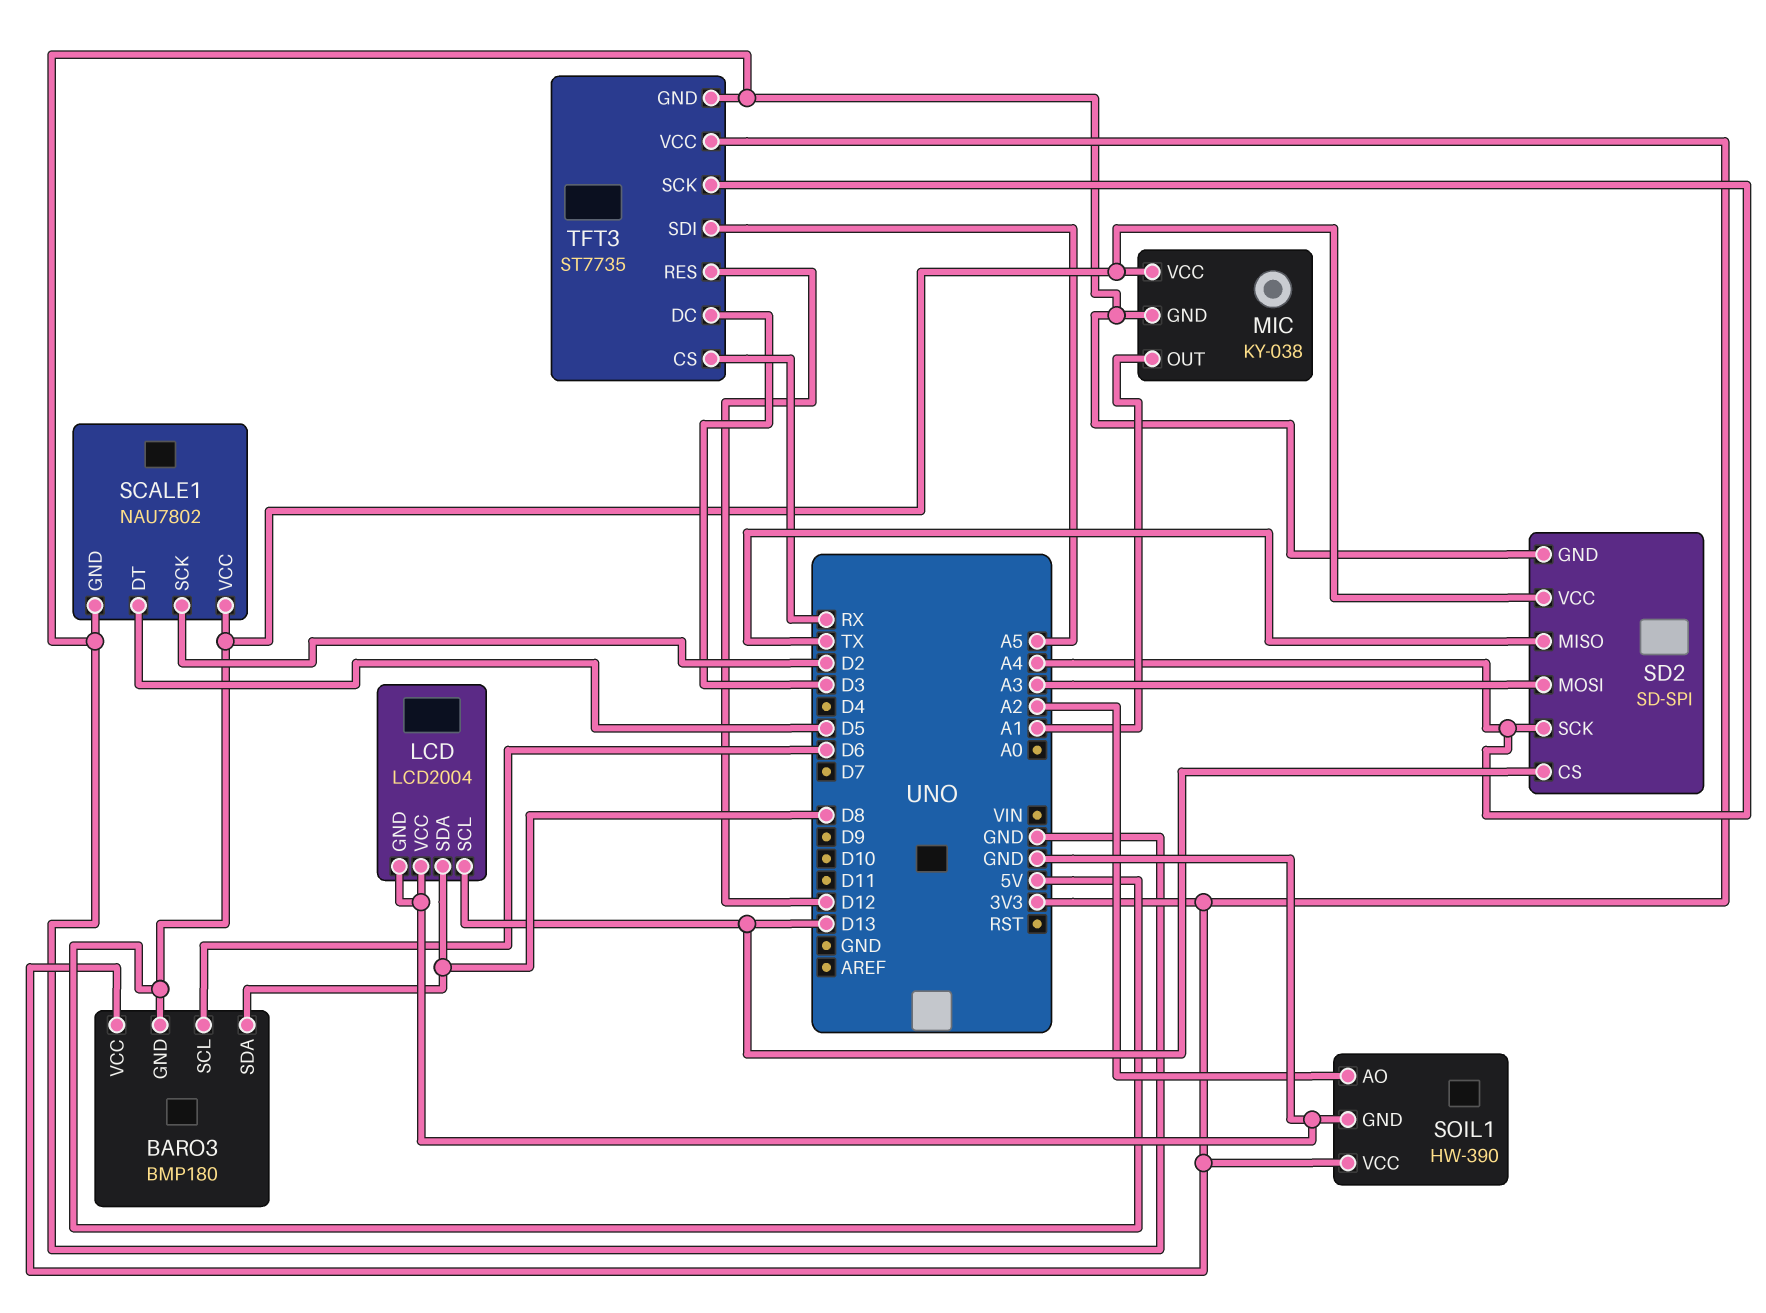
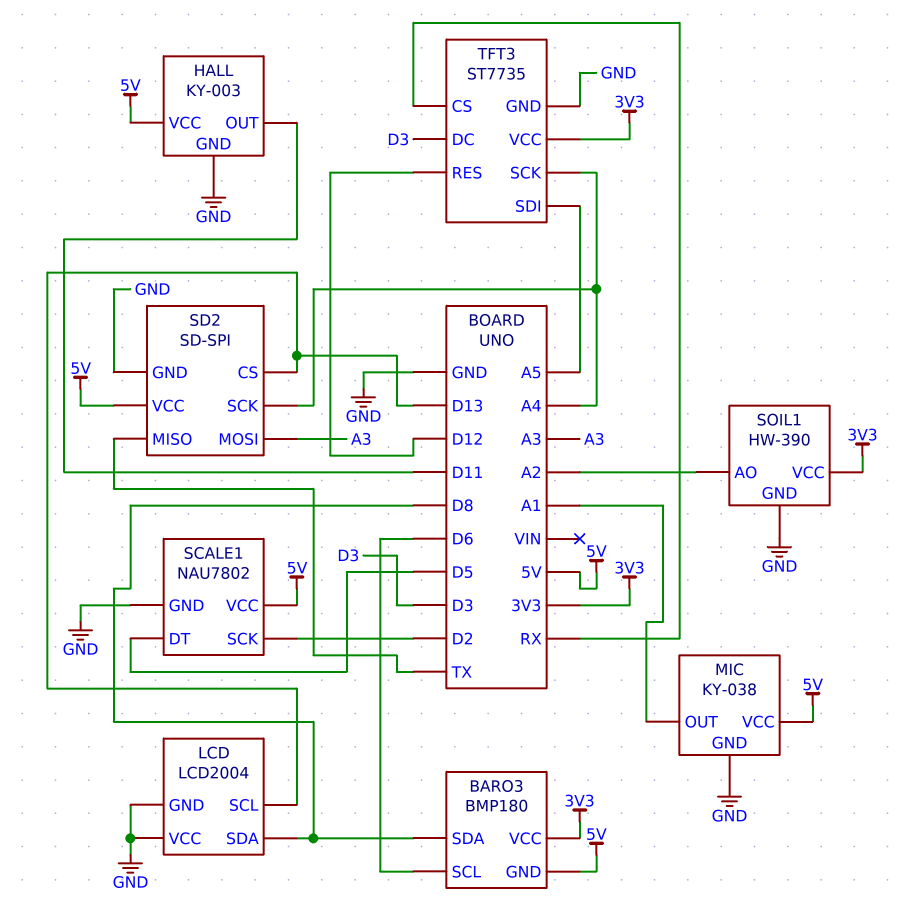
HALL: none -> KY-003
HALL pin GND: none -> GND
HALL pin OUT: none -> D11
HALL pin VCC: none -> 5V

